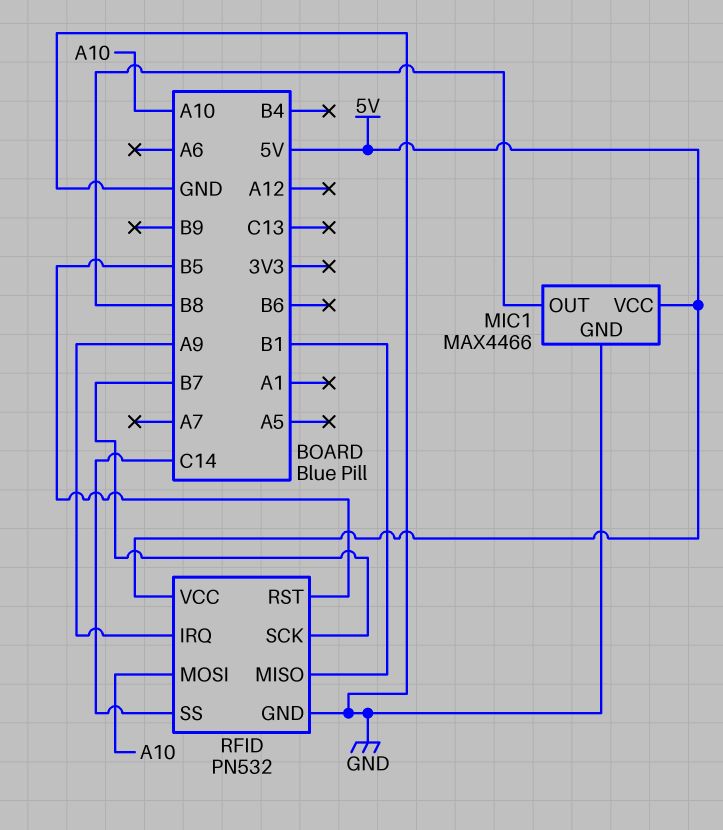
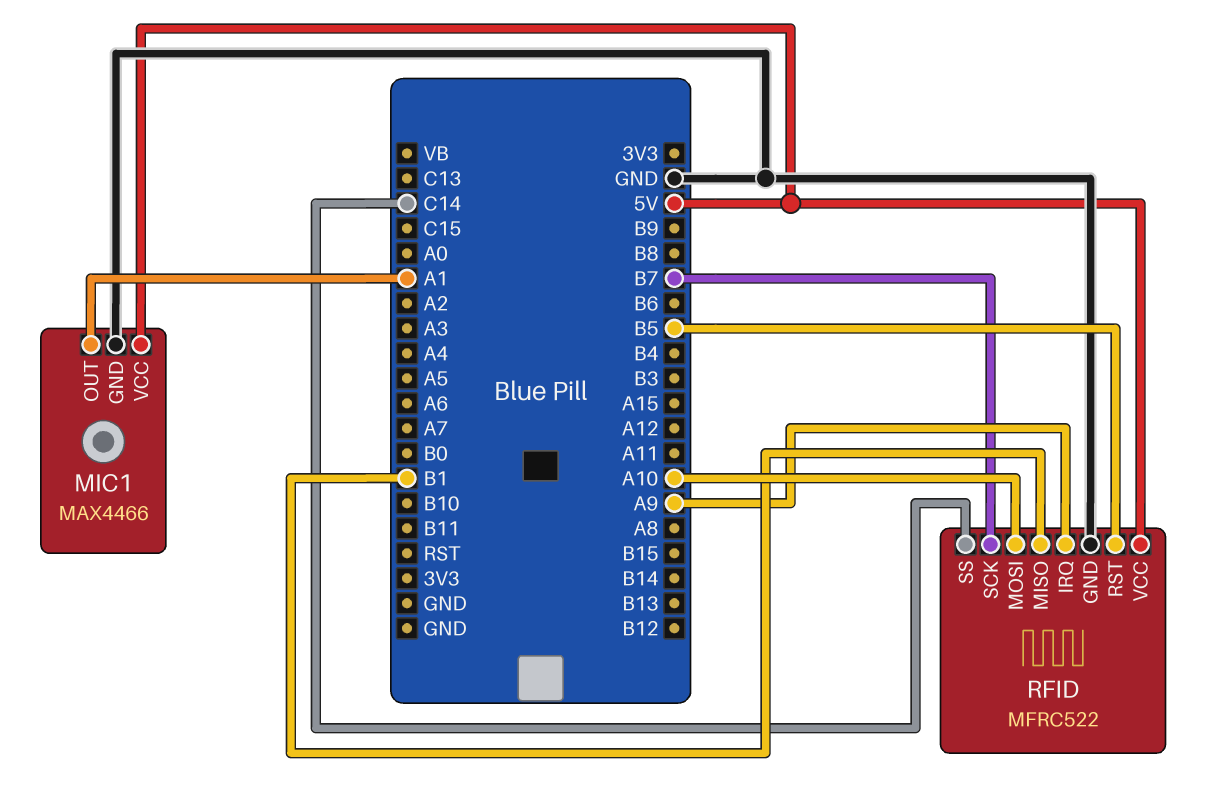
MIC1 pin OUT: B8 -> A1
RFID: PN532 -> MFRC522

